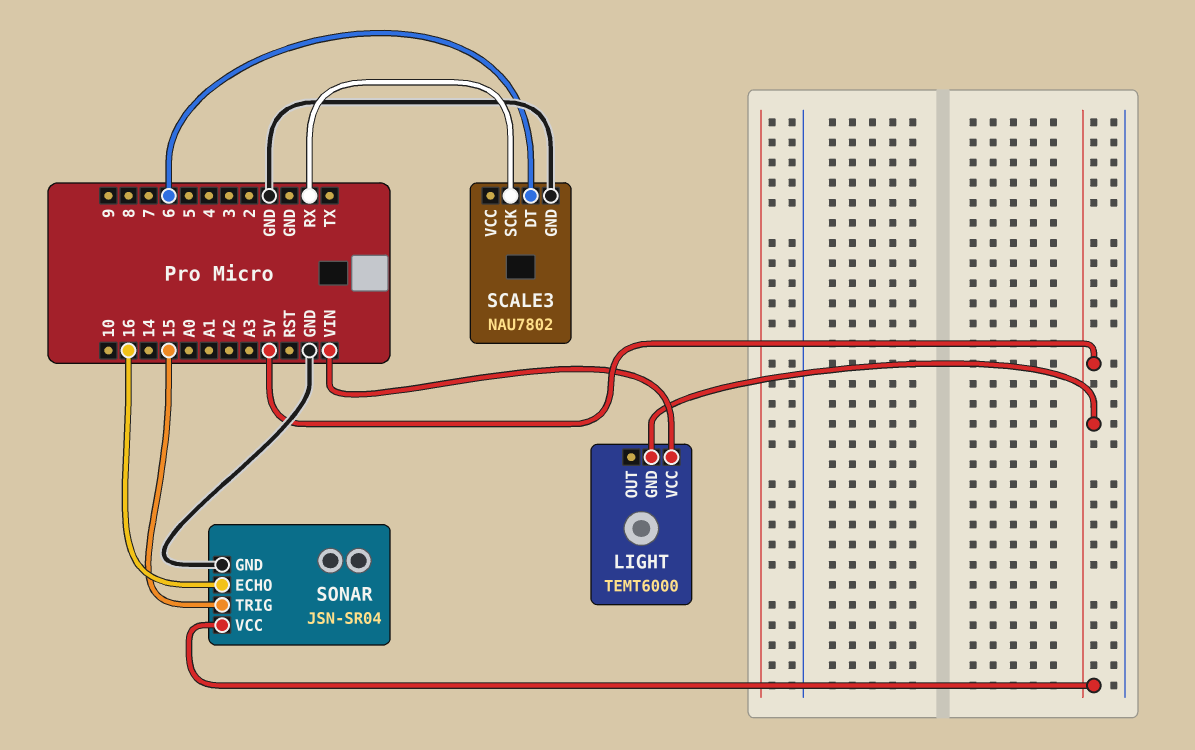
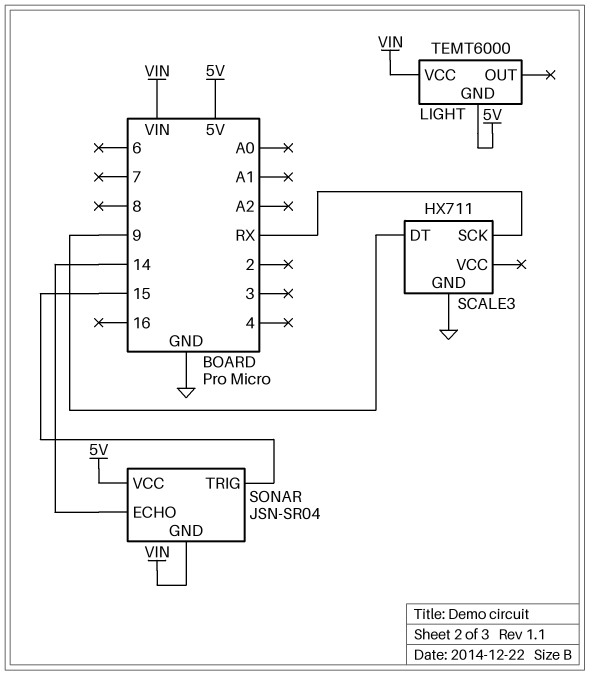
SCALE3: NAU7802 -> HX711
SCALE3 pin DT: 6 -> 9
SONAR pin ECHO: 16 -> 14
SONAR pin GND: GND -> VIN

